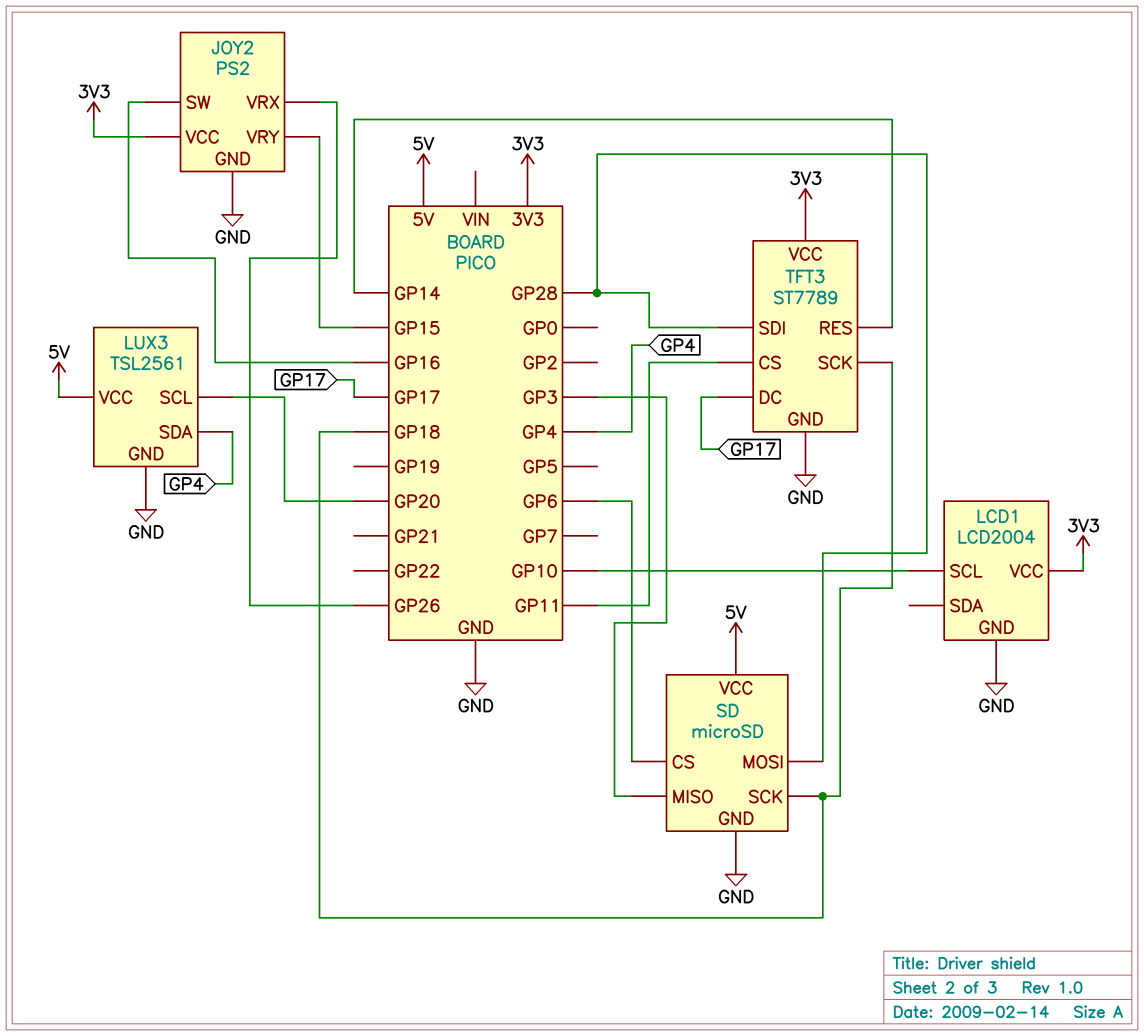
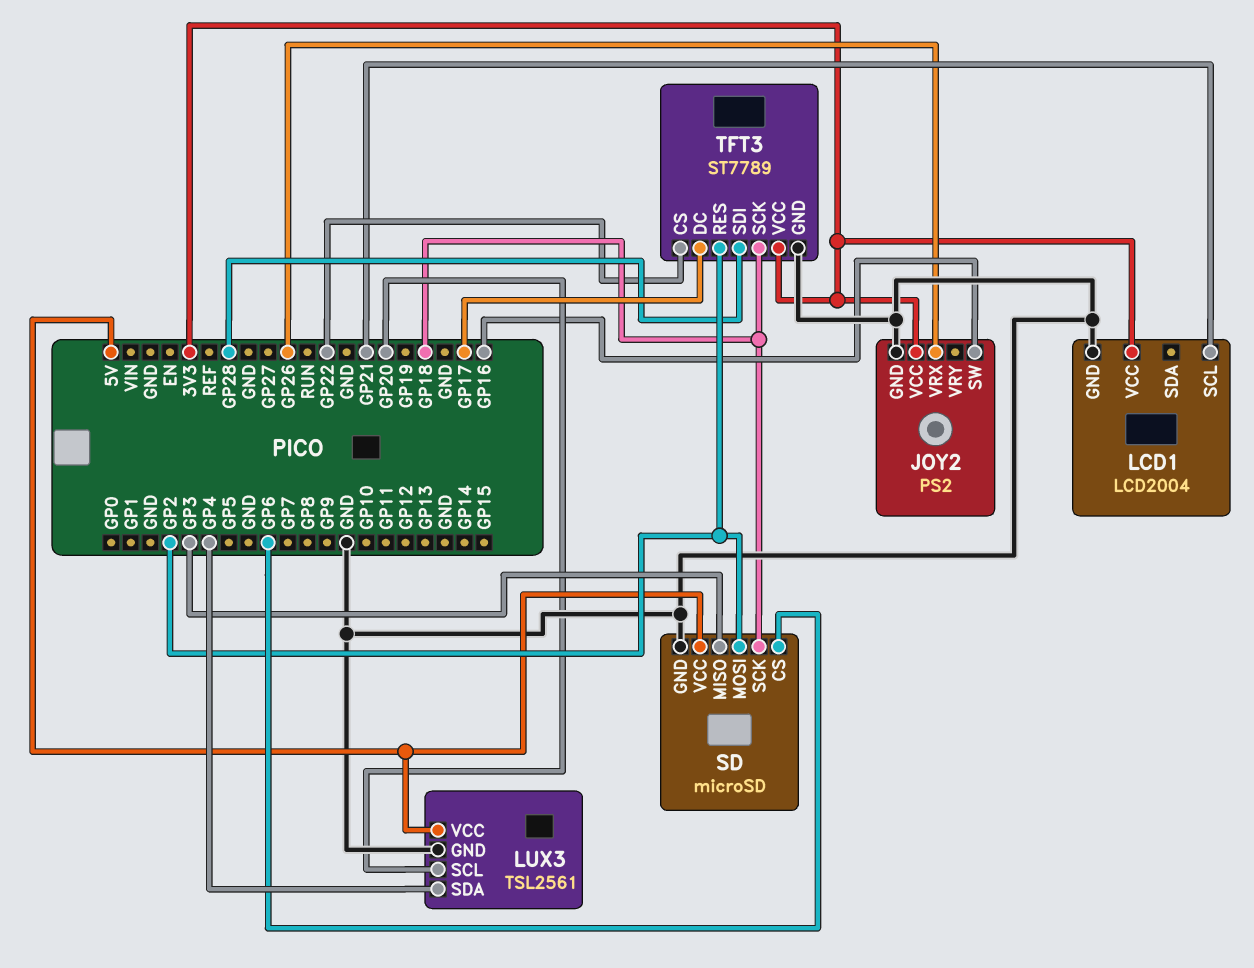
JOY2 pin VRY: GP15 -> none
LCD1 pin SCL: GP10 -> GP21
SD pin MOSI: GP28 -> GP2
TFT3 pin CS: GP11 -> GP22
TFT3 pin RES: GP14 -> GP2

